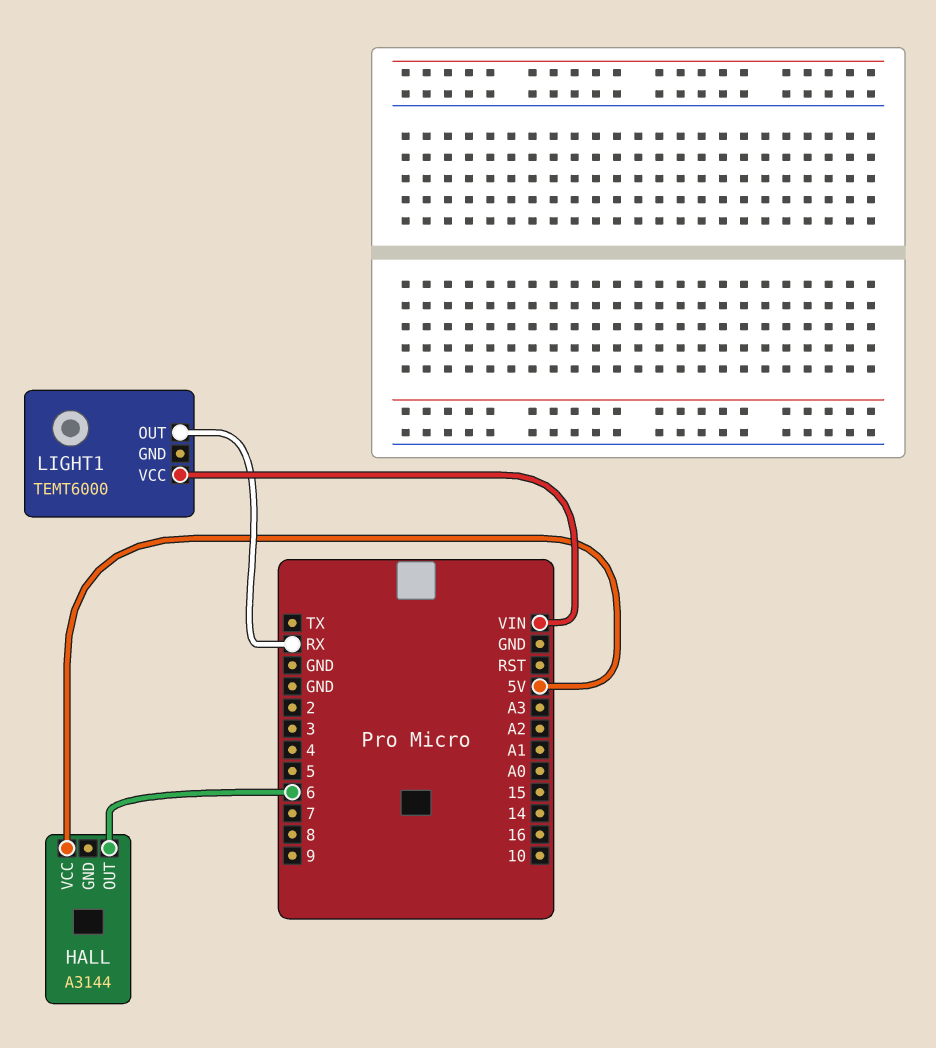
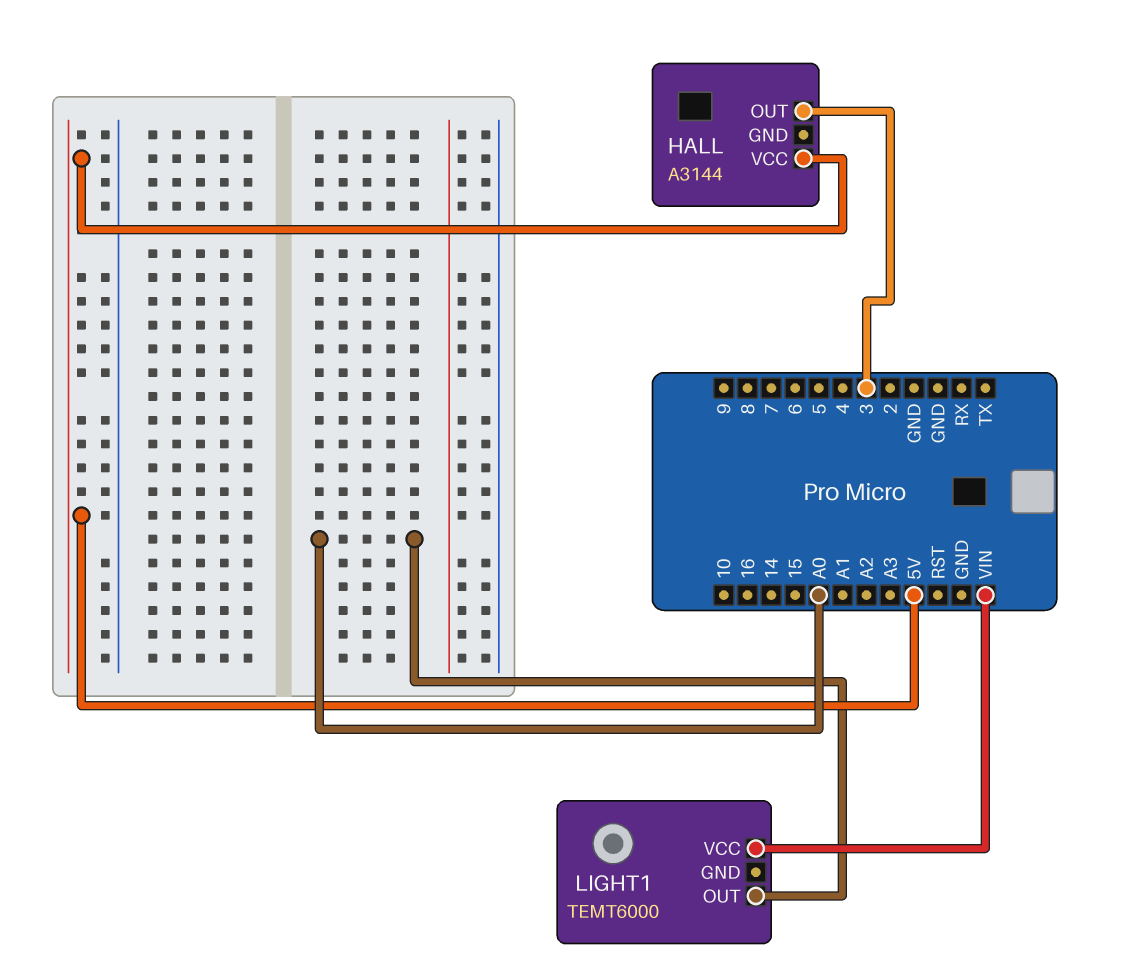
HALL pin OUT: 6 -> 3
LIGHT1 pin OUT: RX -> A0

